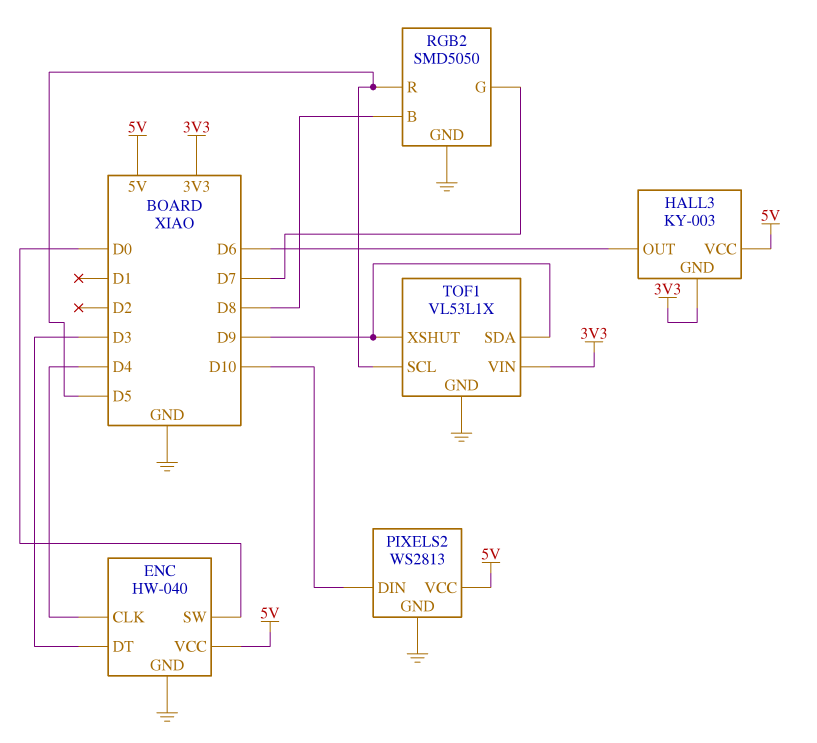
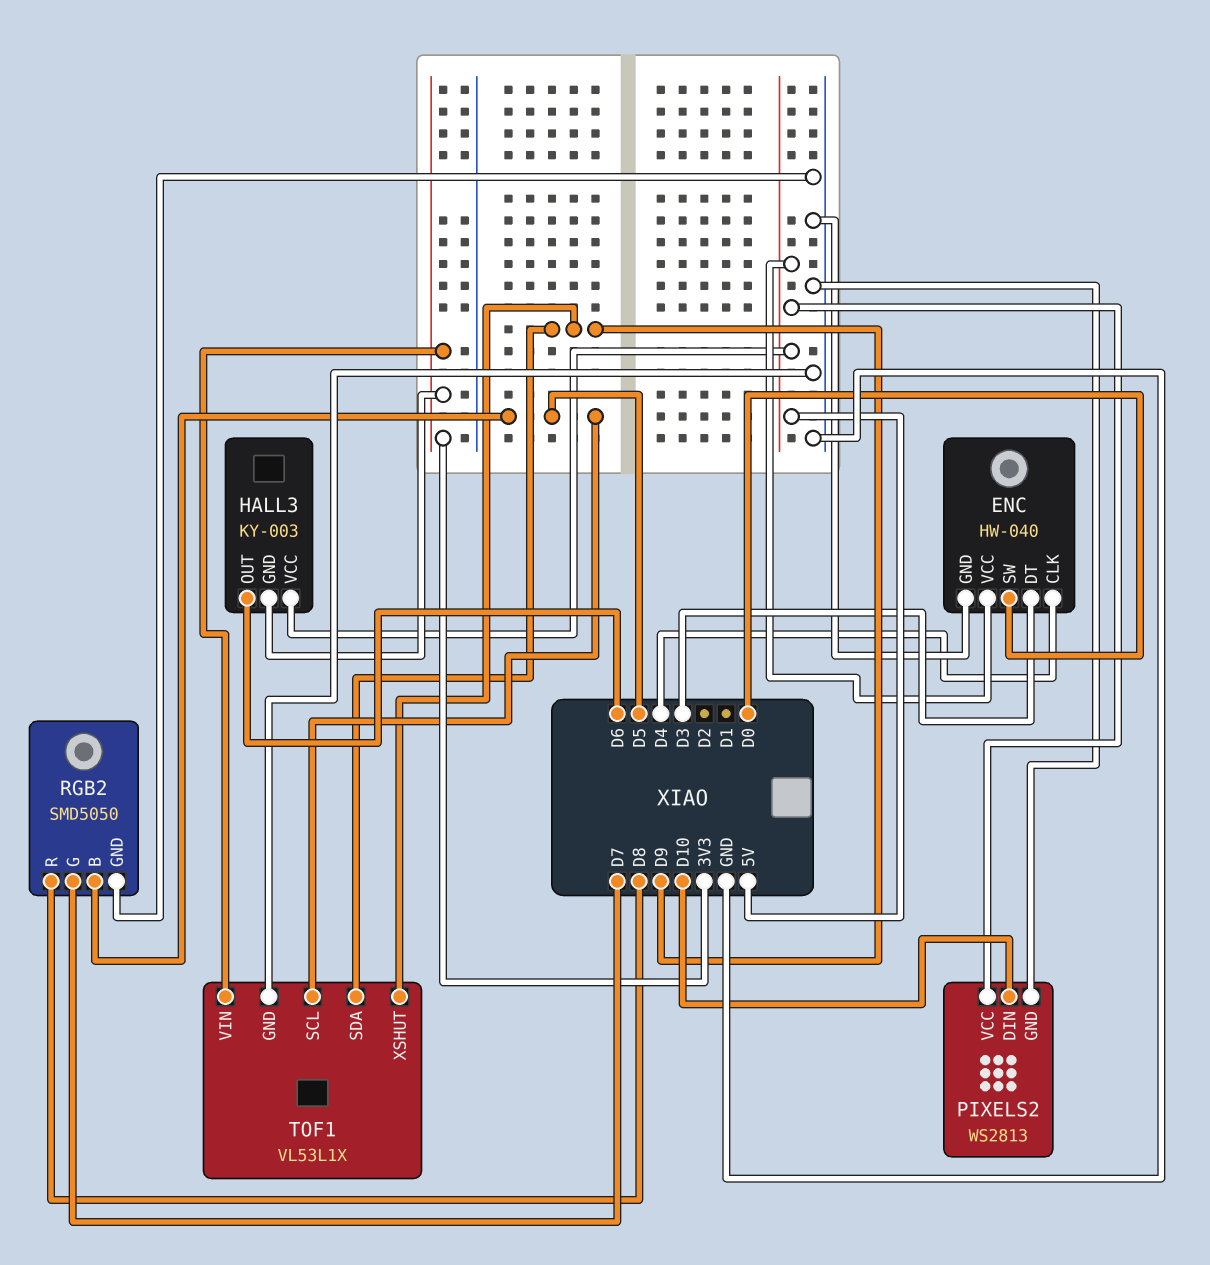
RGB2 pin B: D8 -> D5
RGB2 pin R: D5 -> D8

